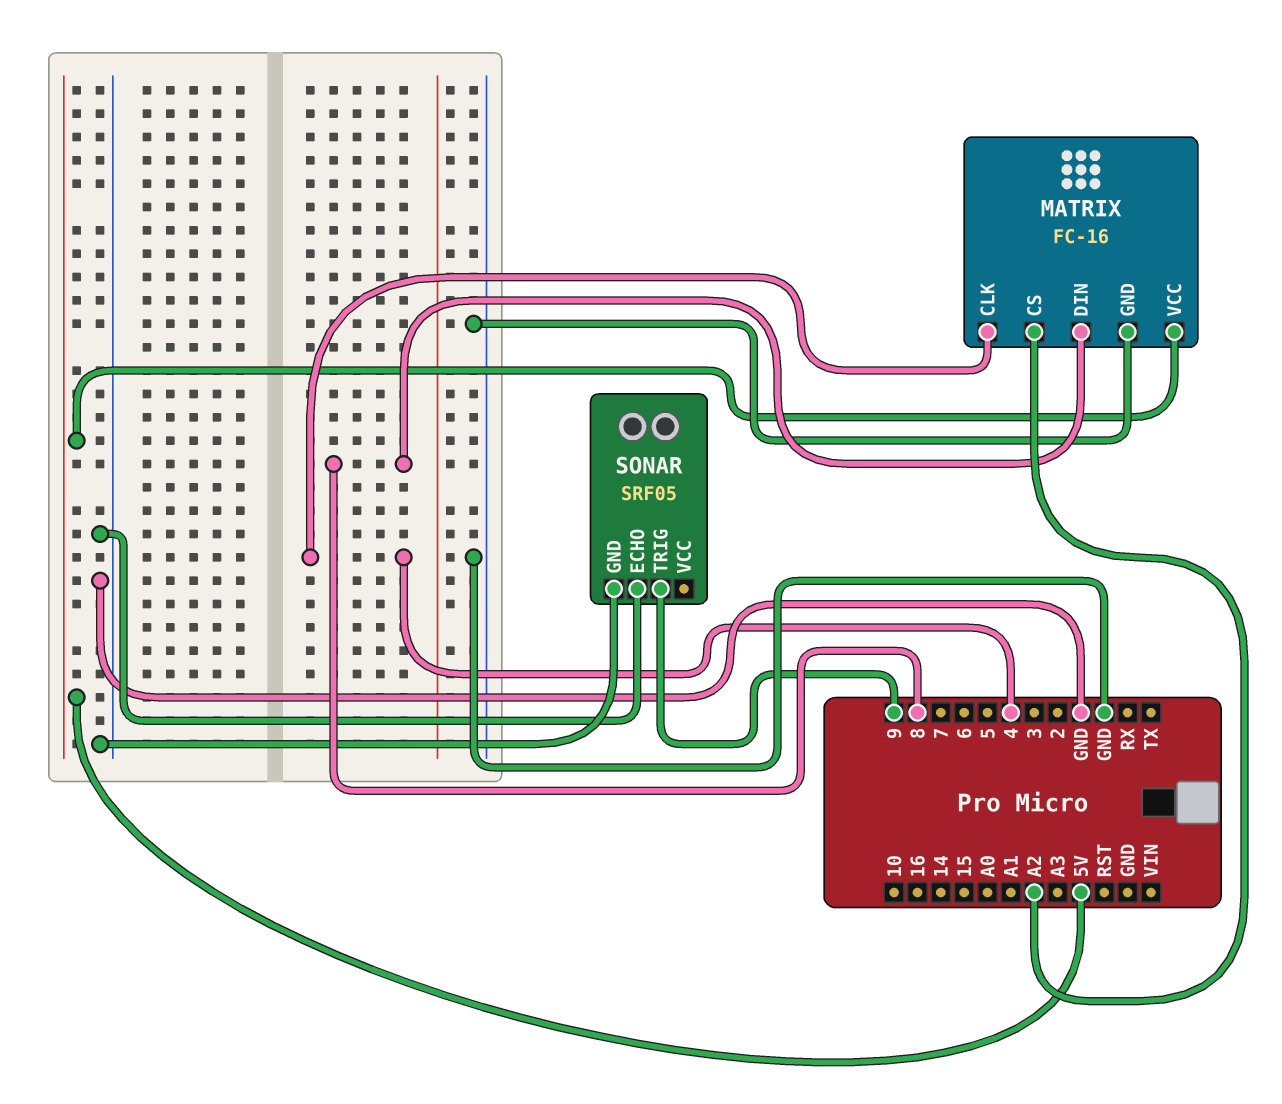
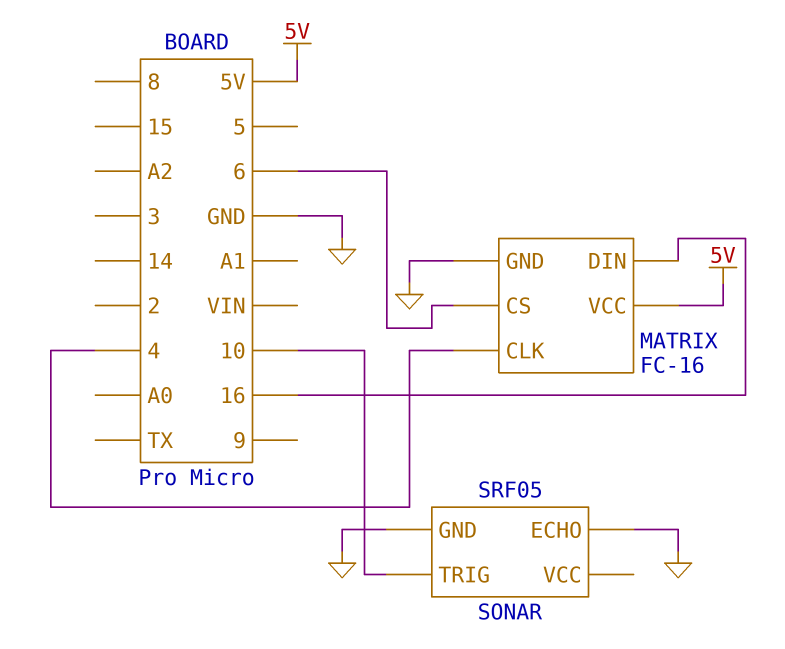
MATRIX pin CS: A2 -> 6
MATRIX pin DIN: 8 -> 16
SONAR pin TRIG: 9 -> 10

